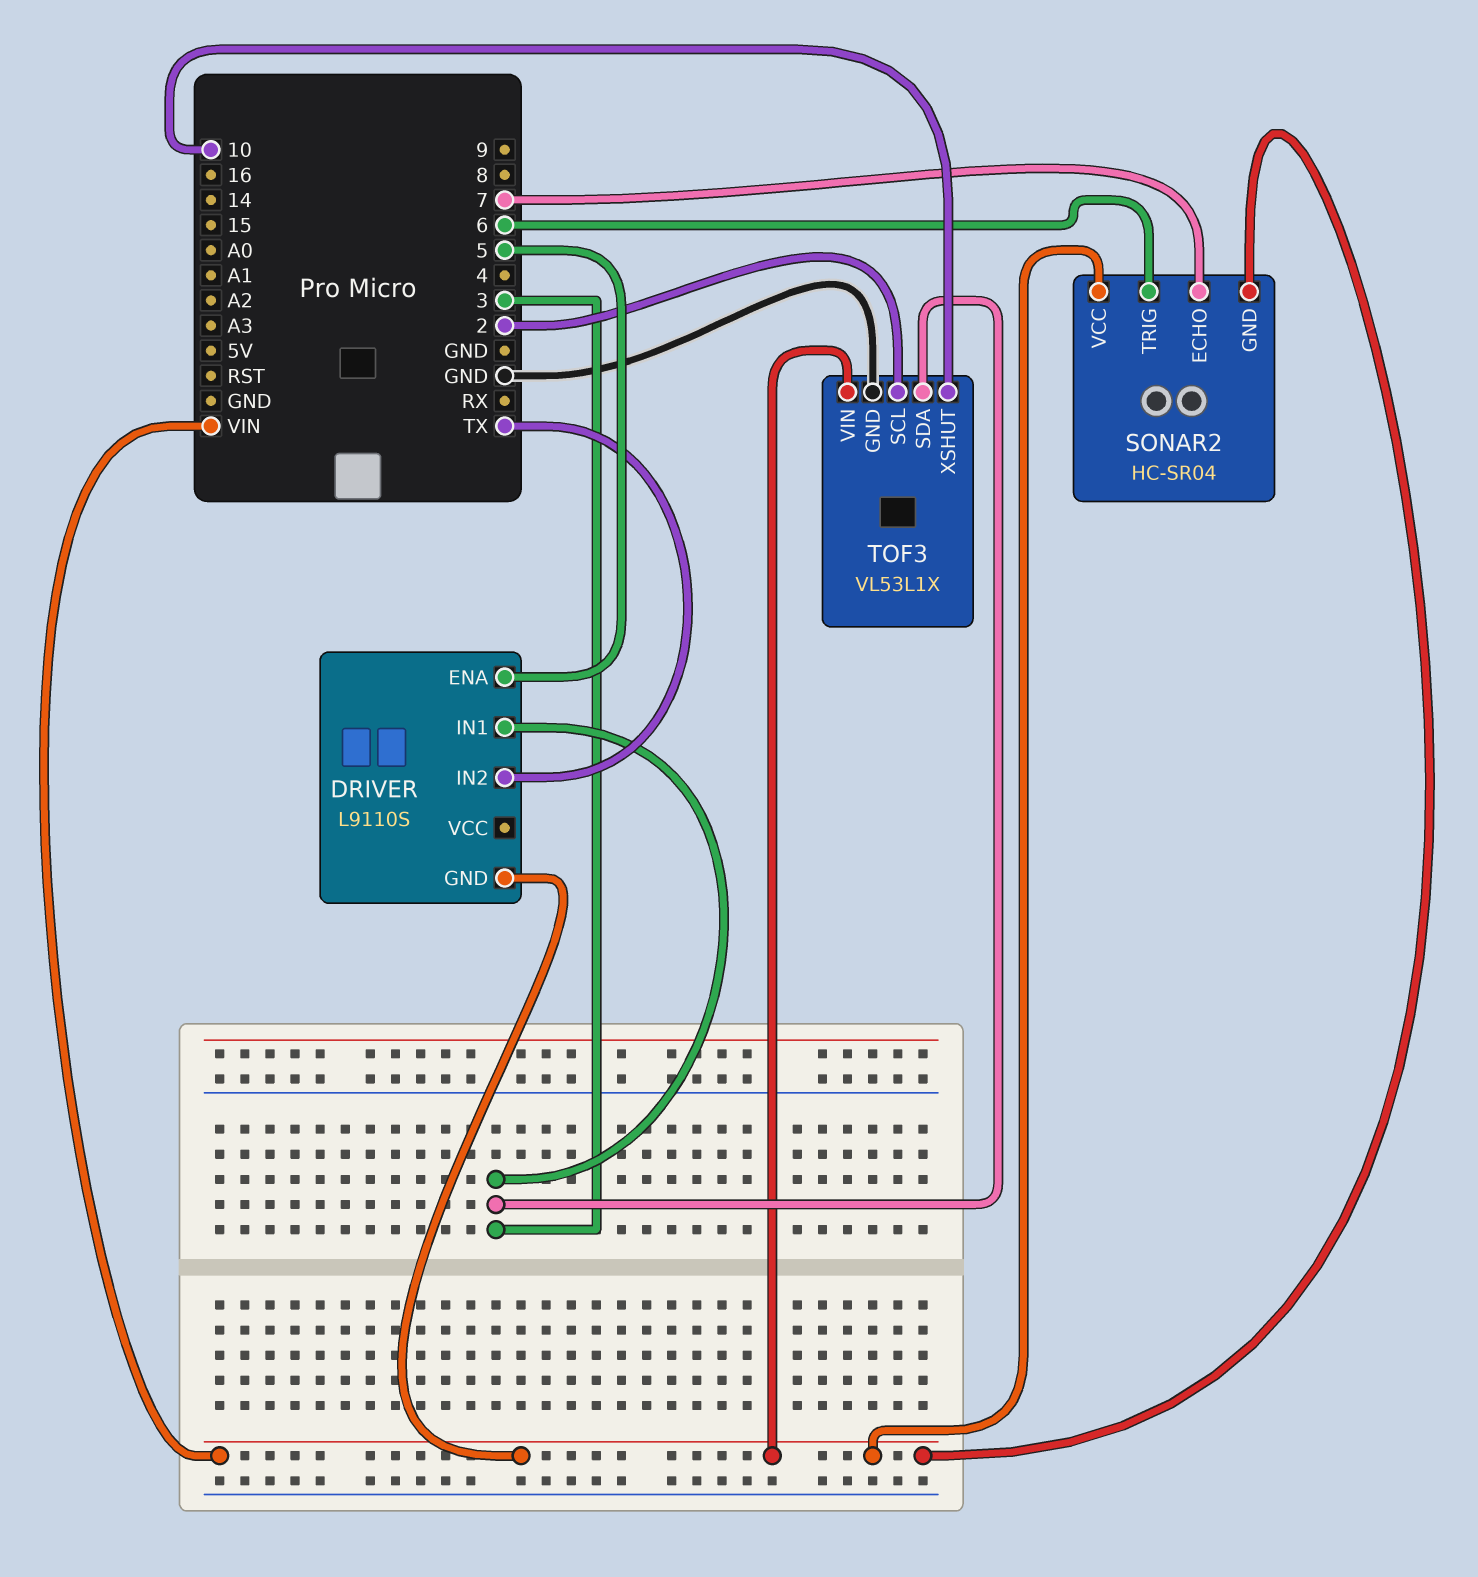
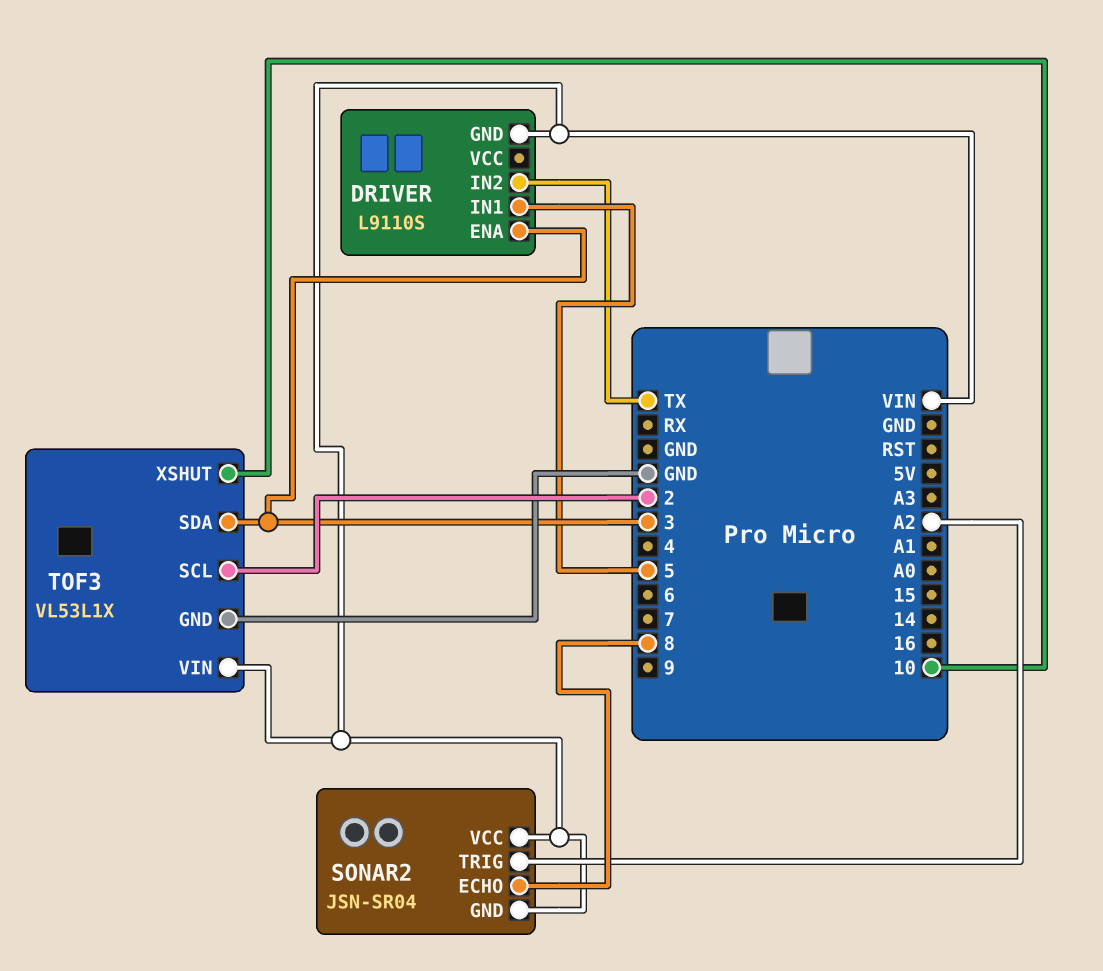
DRIVER pin ENA: 5 -> 3
DRIVER pin IN1: 3 -> 5
SONAR2: HC-SR04 -> JSN-SR04
SONAR2 pin ECHO: 7 -> 8
SONAR2 pin TRIG: 6 -> A2

